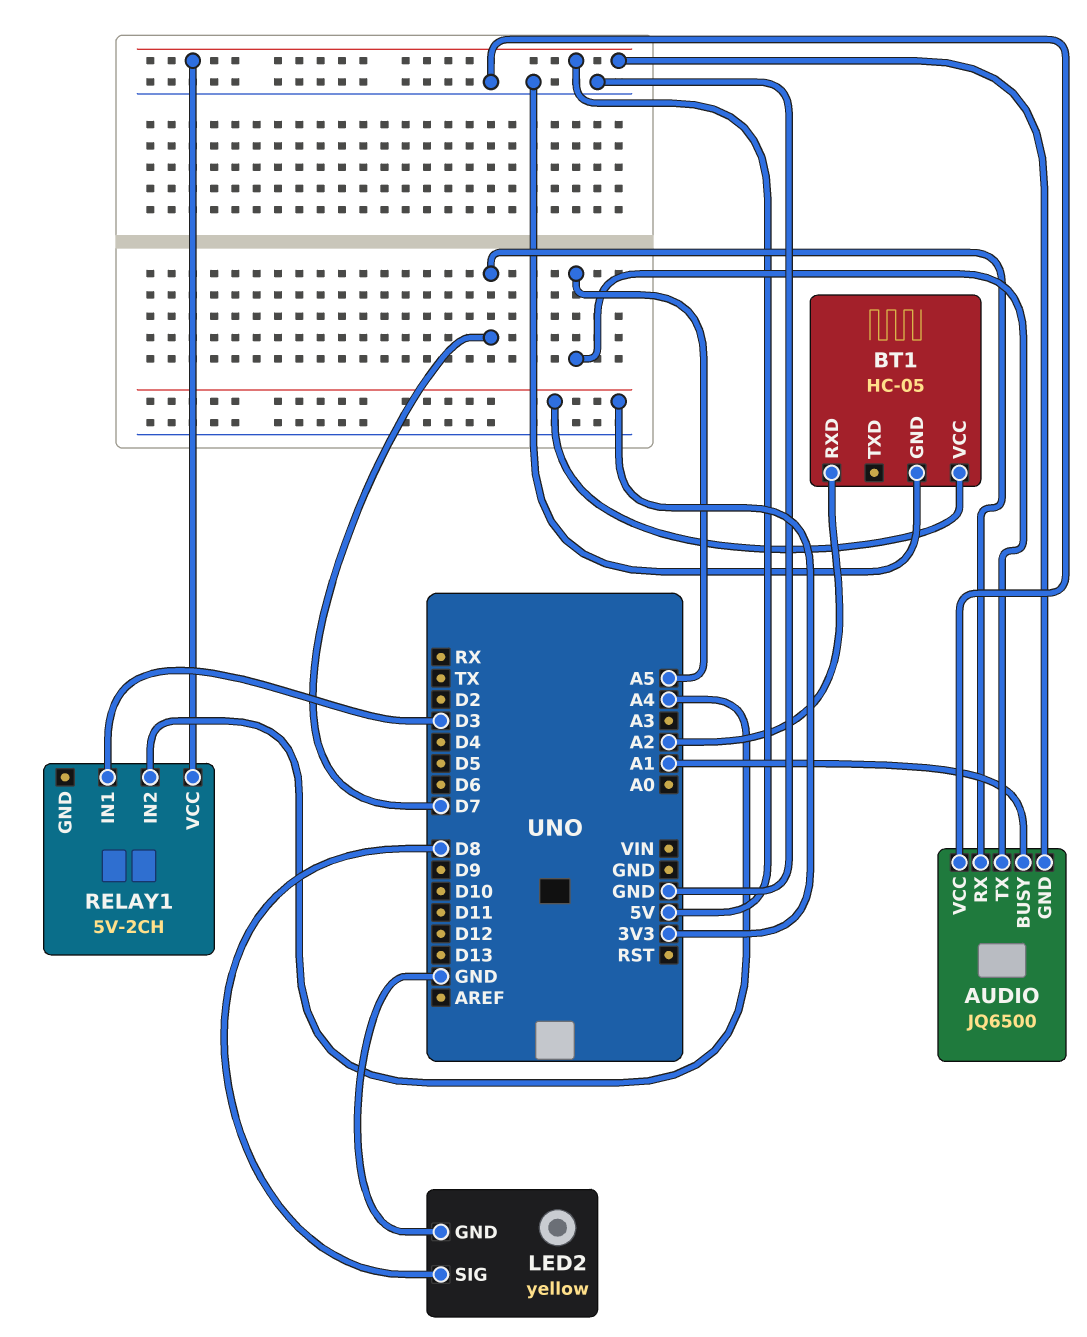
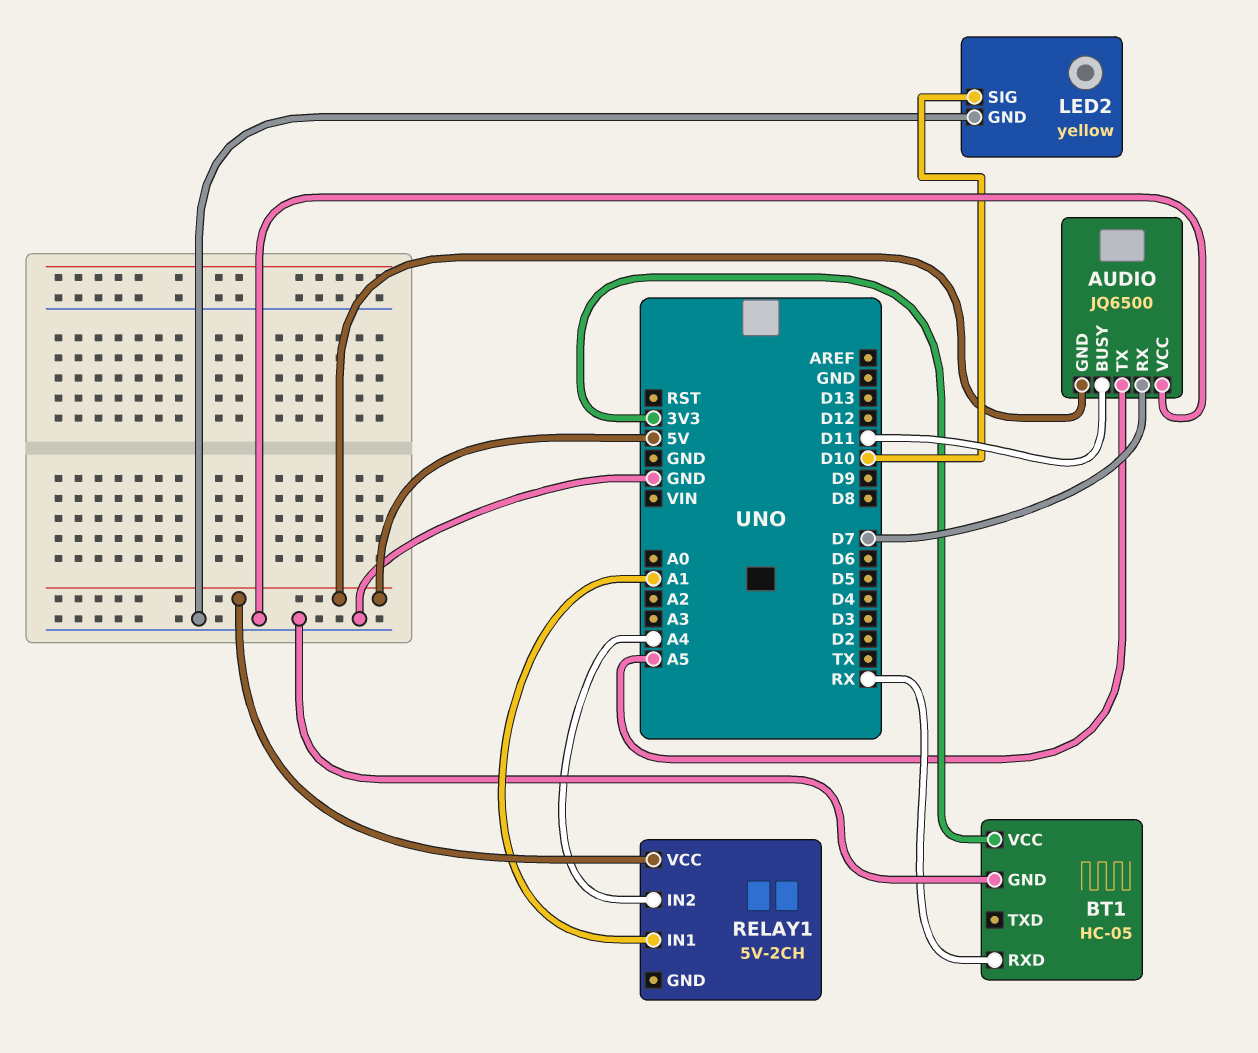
AUDIO pin BUSY: A1 -> D11
BT1 pin RXD: A2 -> RX
LED2 pin SIG: D8 -> D10
RELAY1 pin IN1: D3 -> A1

